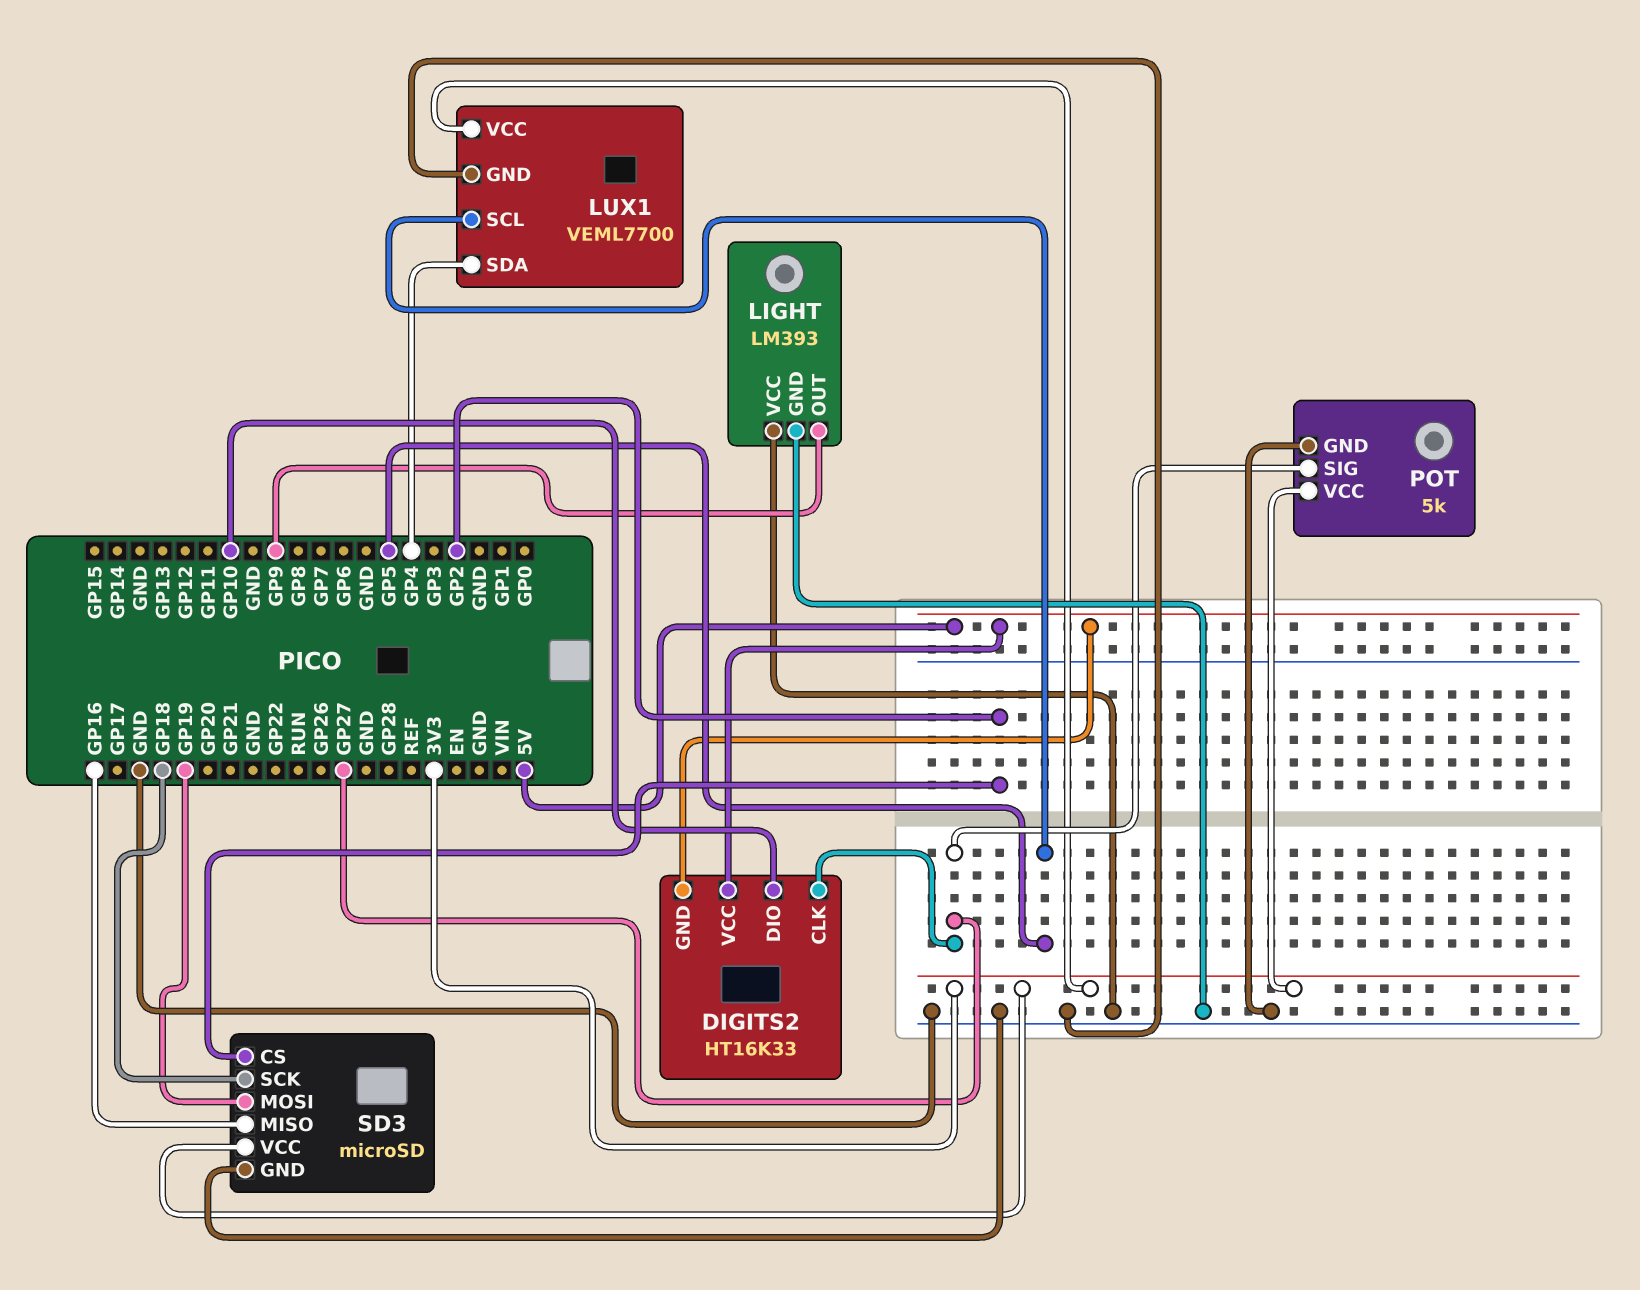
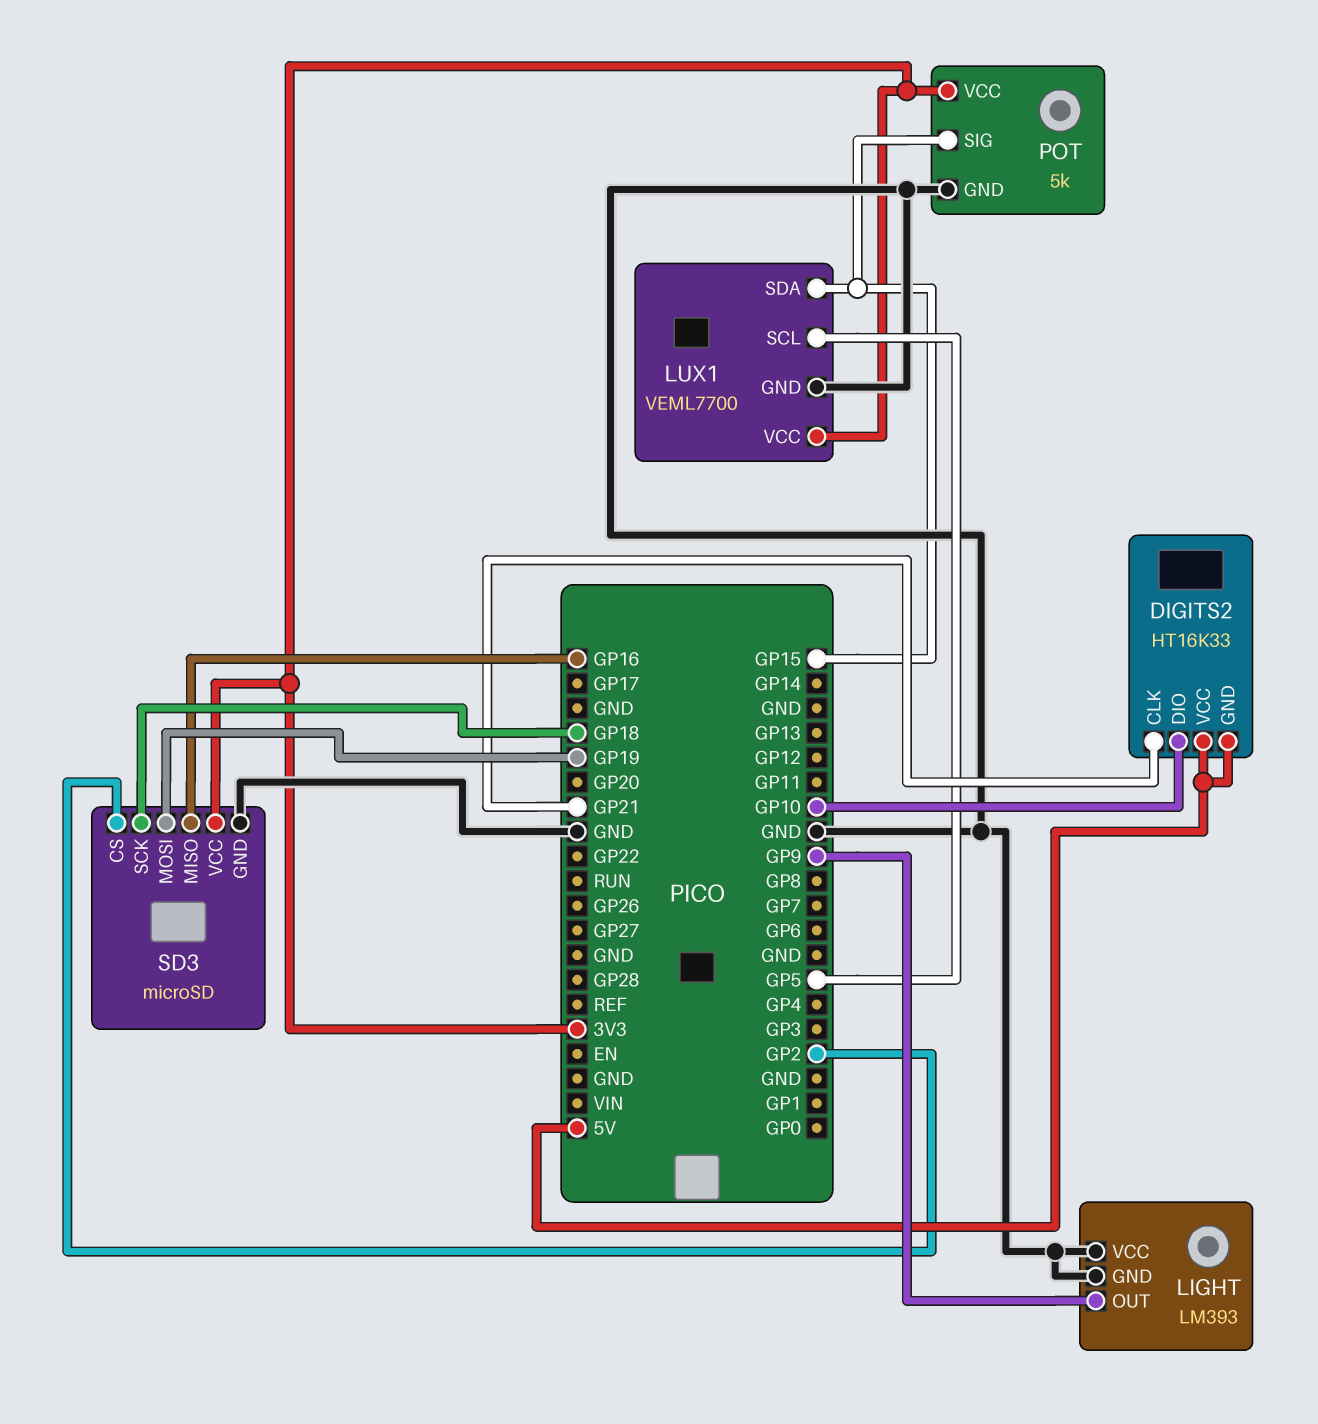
DIGITS2 pin CLK: GP27 -> GP21
LUX1 pin SDA: GP4 -> GP15
POT pin SIG: GP27 -> GP15

